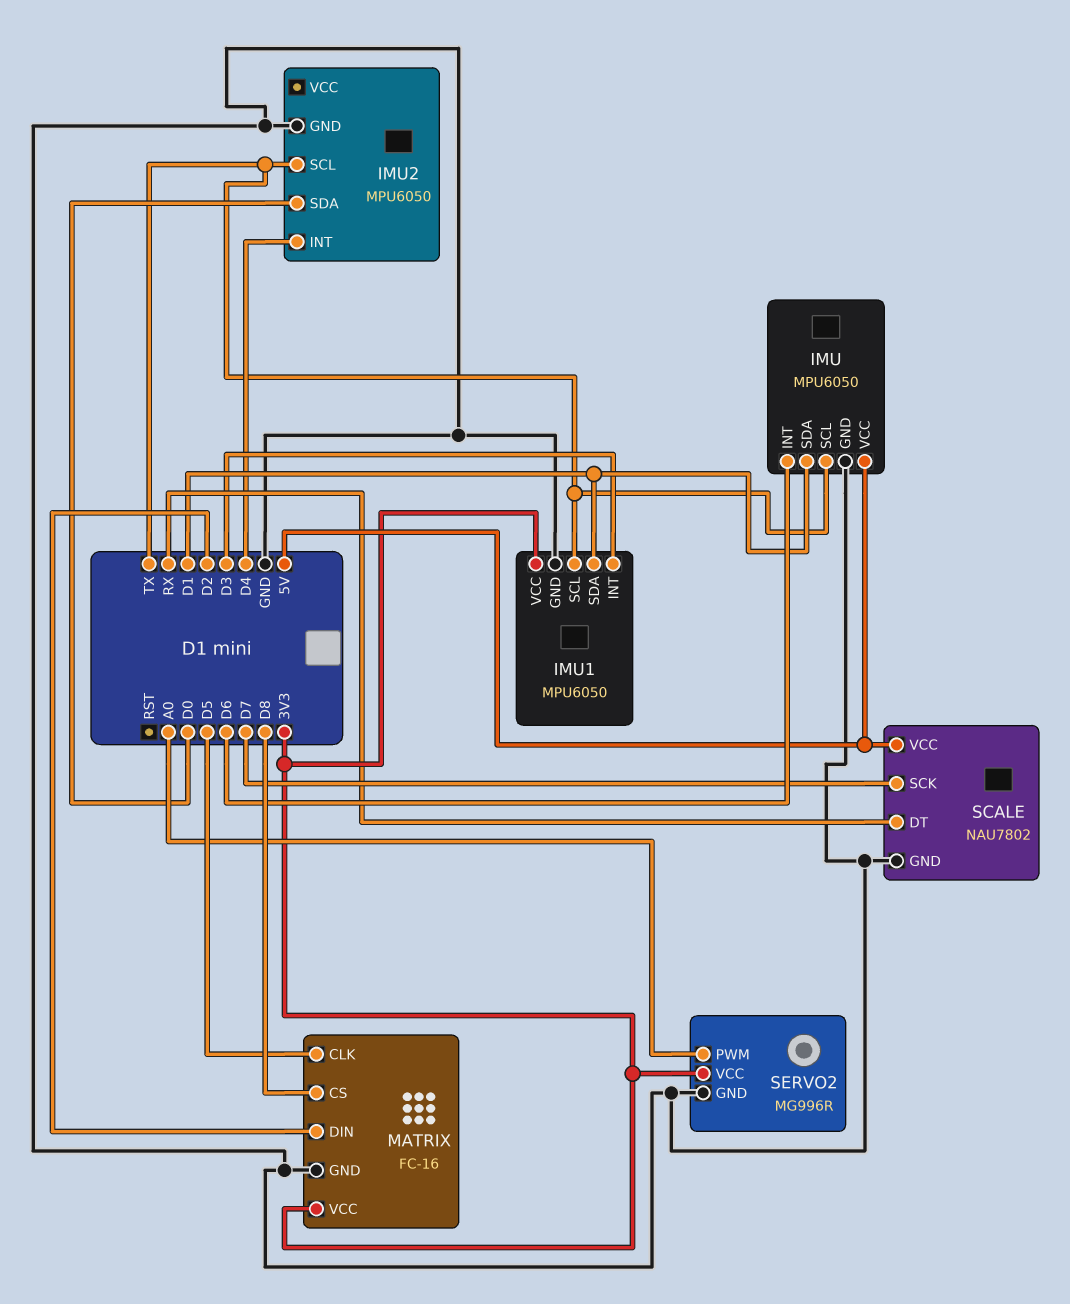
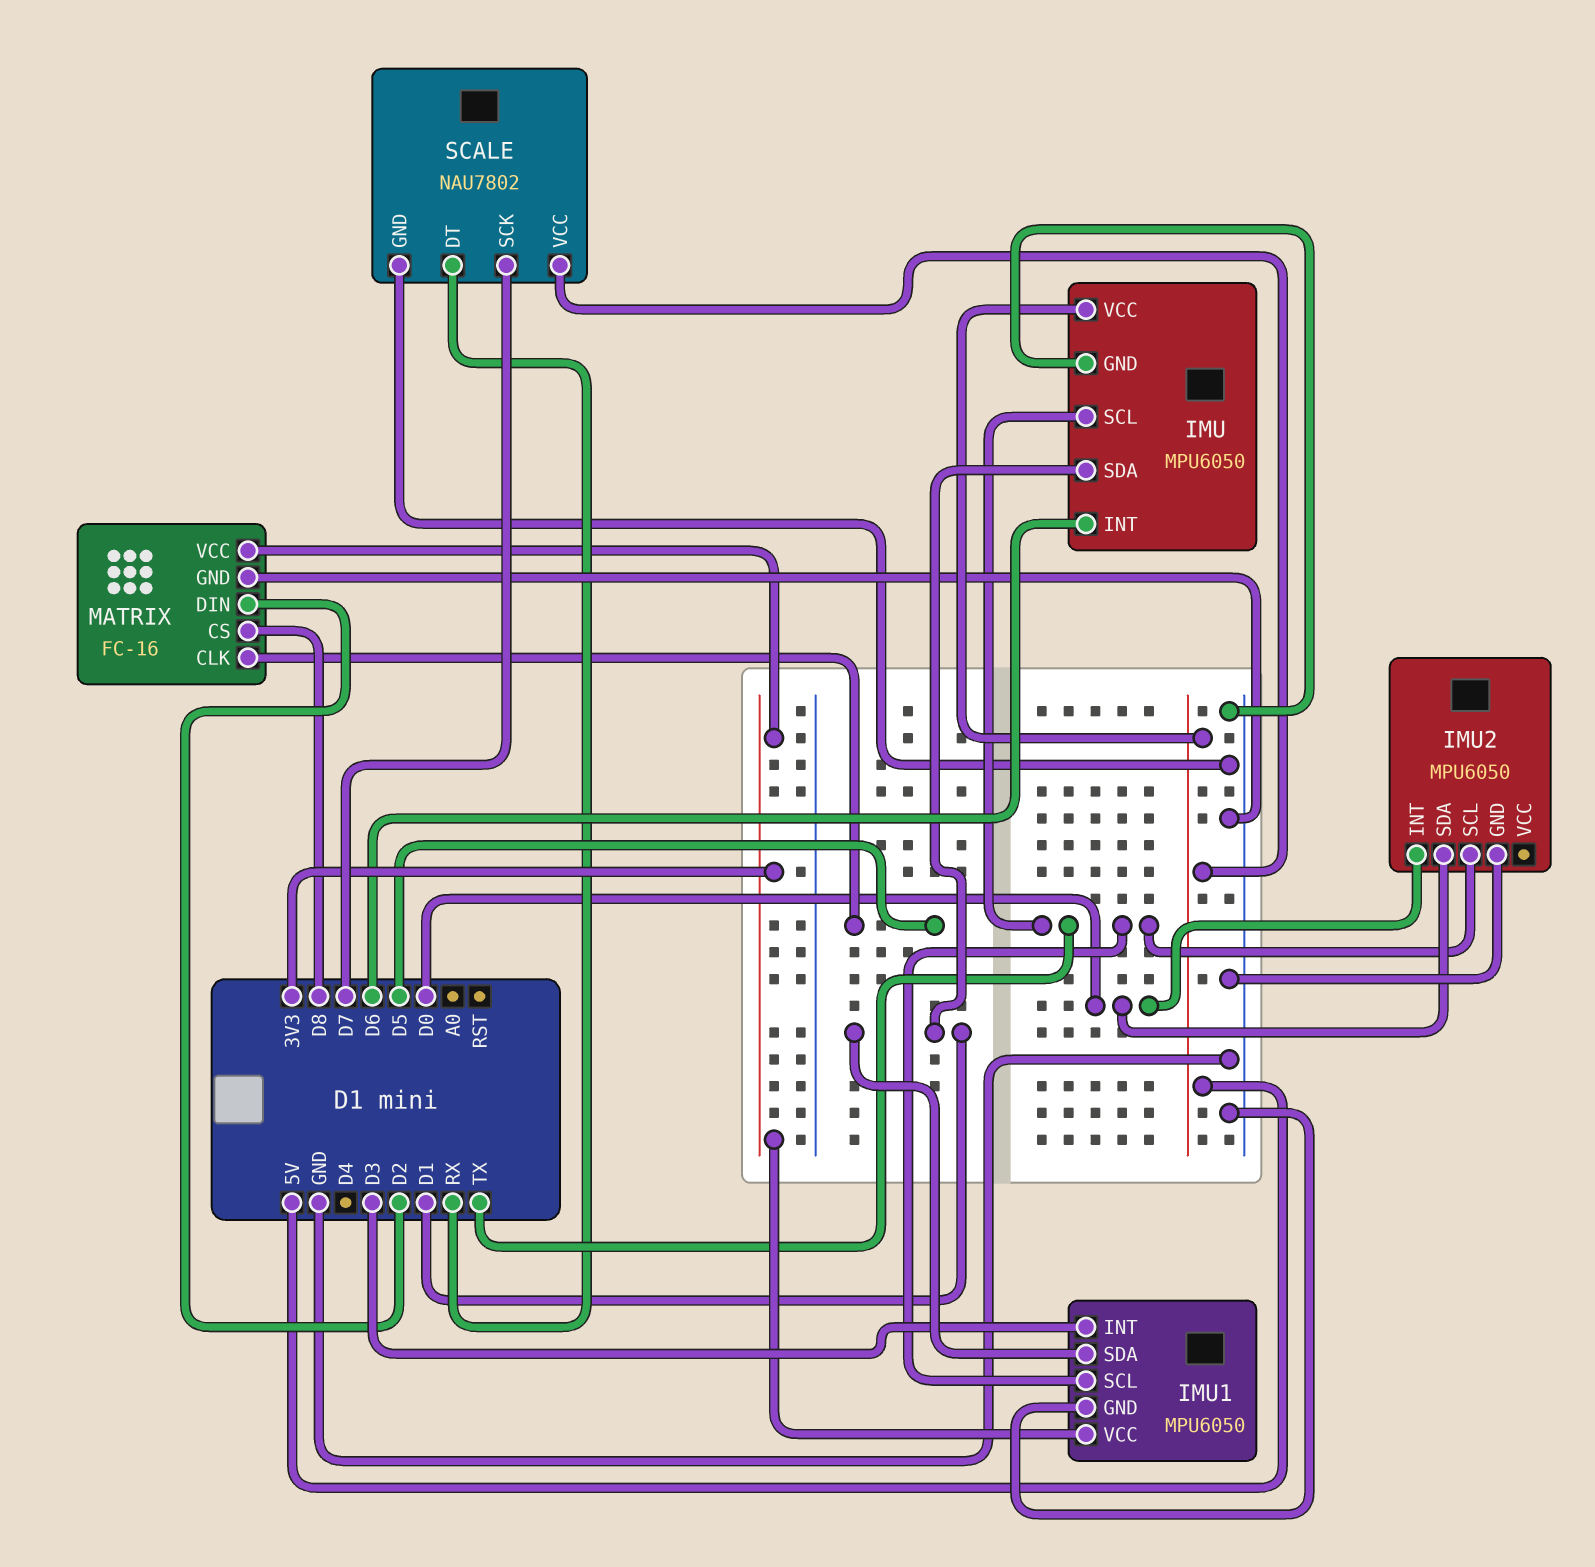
IMU2 pin INT: D4 -> D0
SERVO2: MG996R -> none
SERVO2 pin GND: GND -> none
SERVO2 pin PWM: A0 -> none
SERVO2 pin VCC: 3V3 -> none

